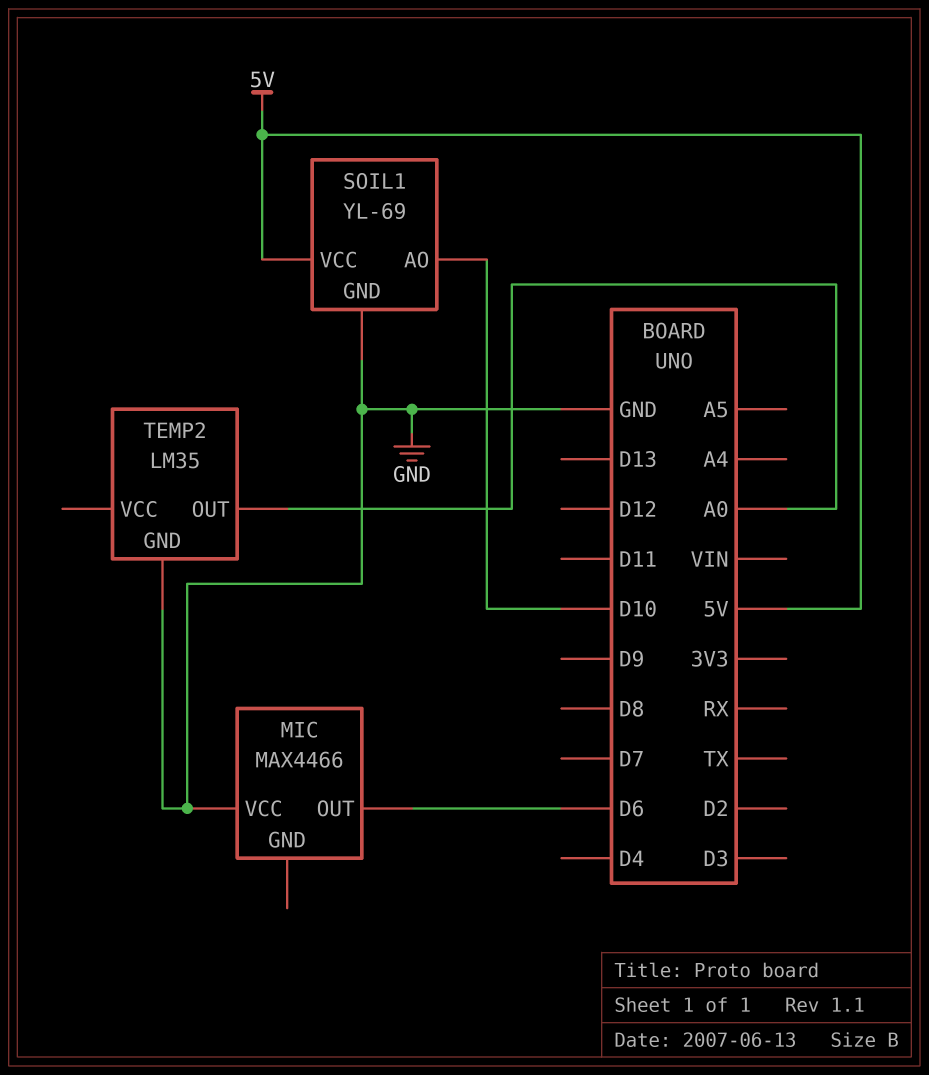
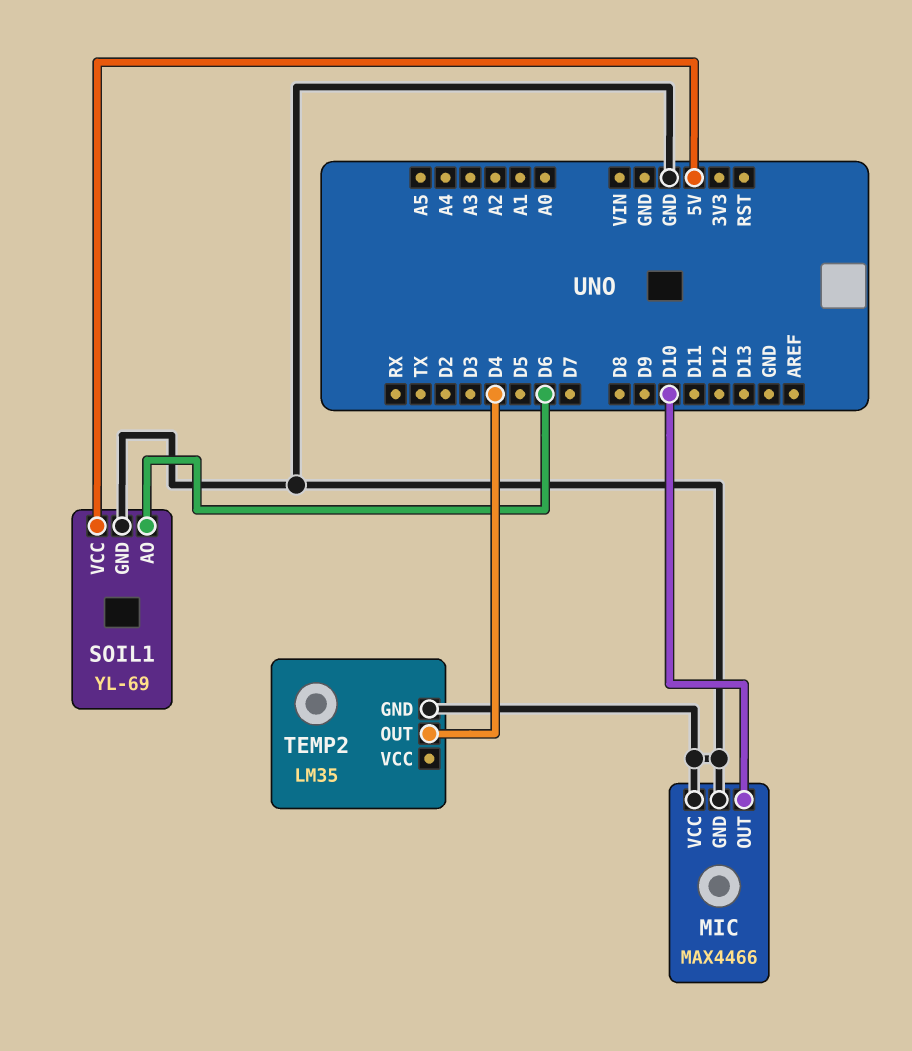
MIC pin GND: none -> GND
MIC pin OUT: D6 -> D10
SOIL1 pin AO: D10 -> D6
TEMP2 pin OUT: A0 -> D4

